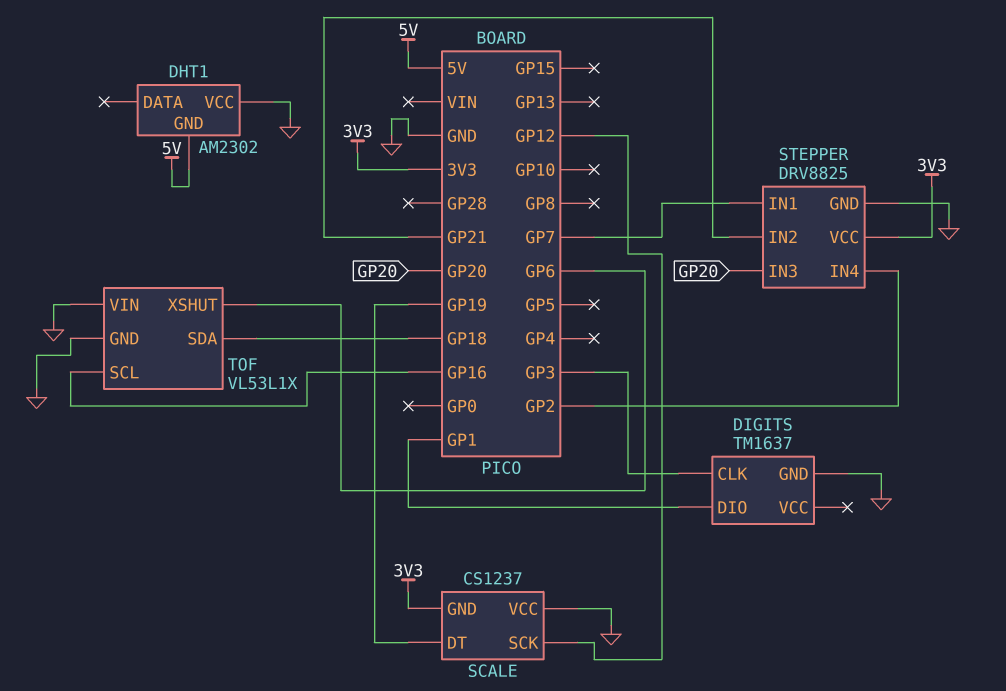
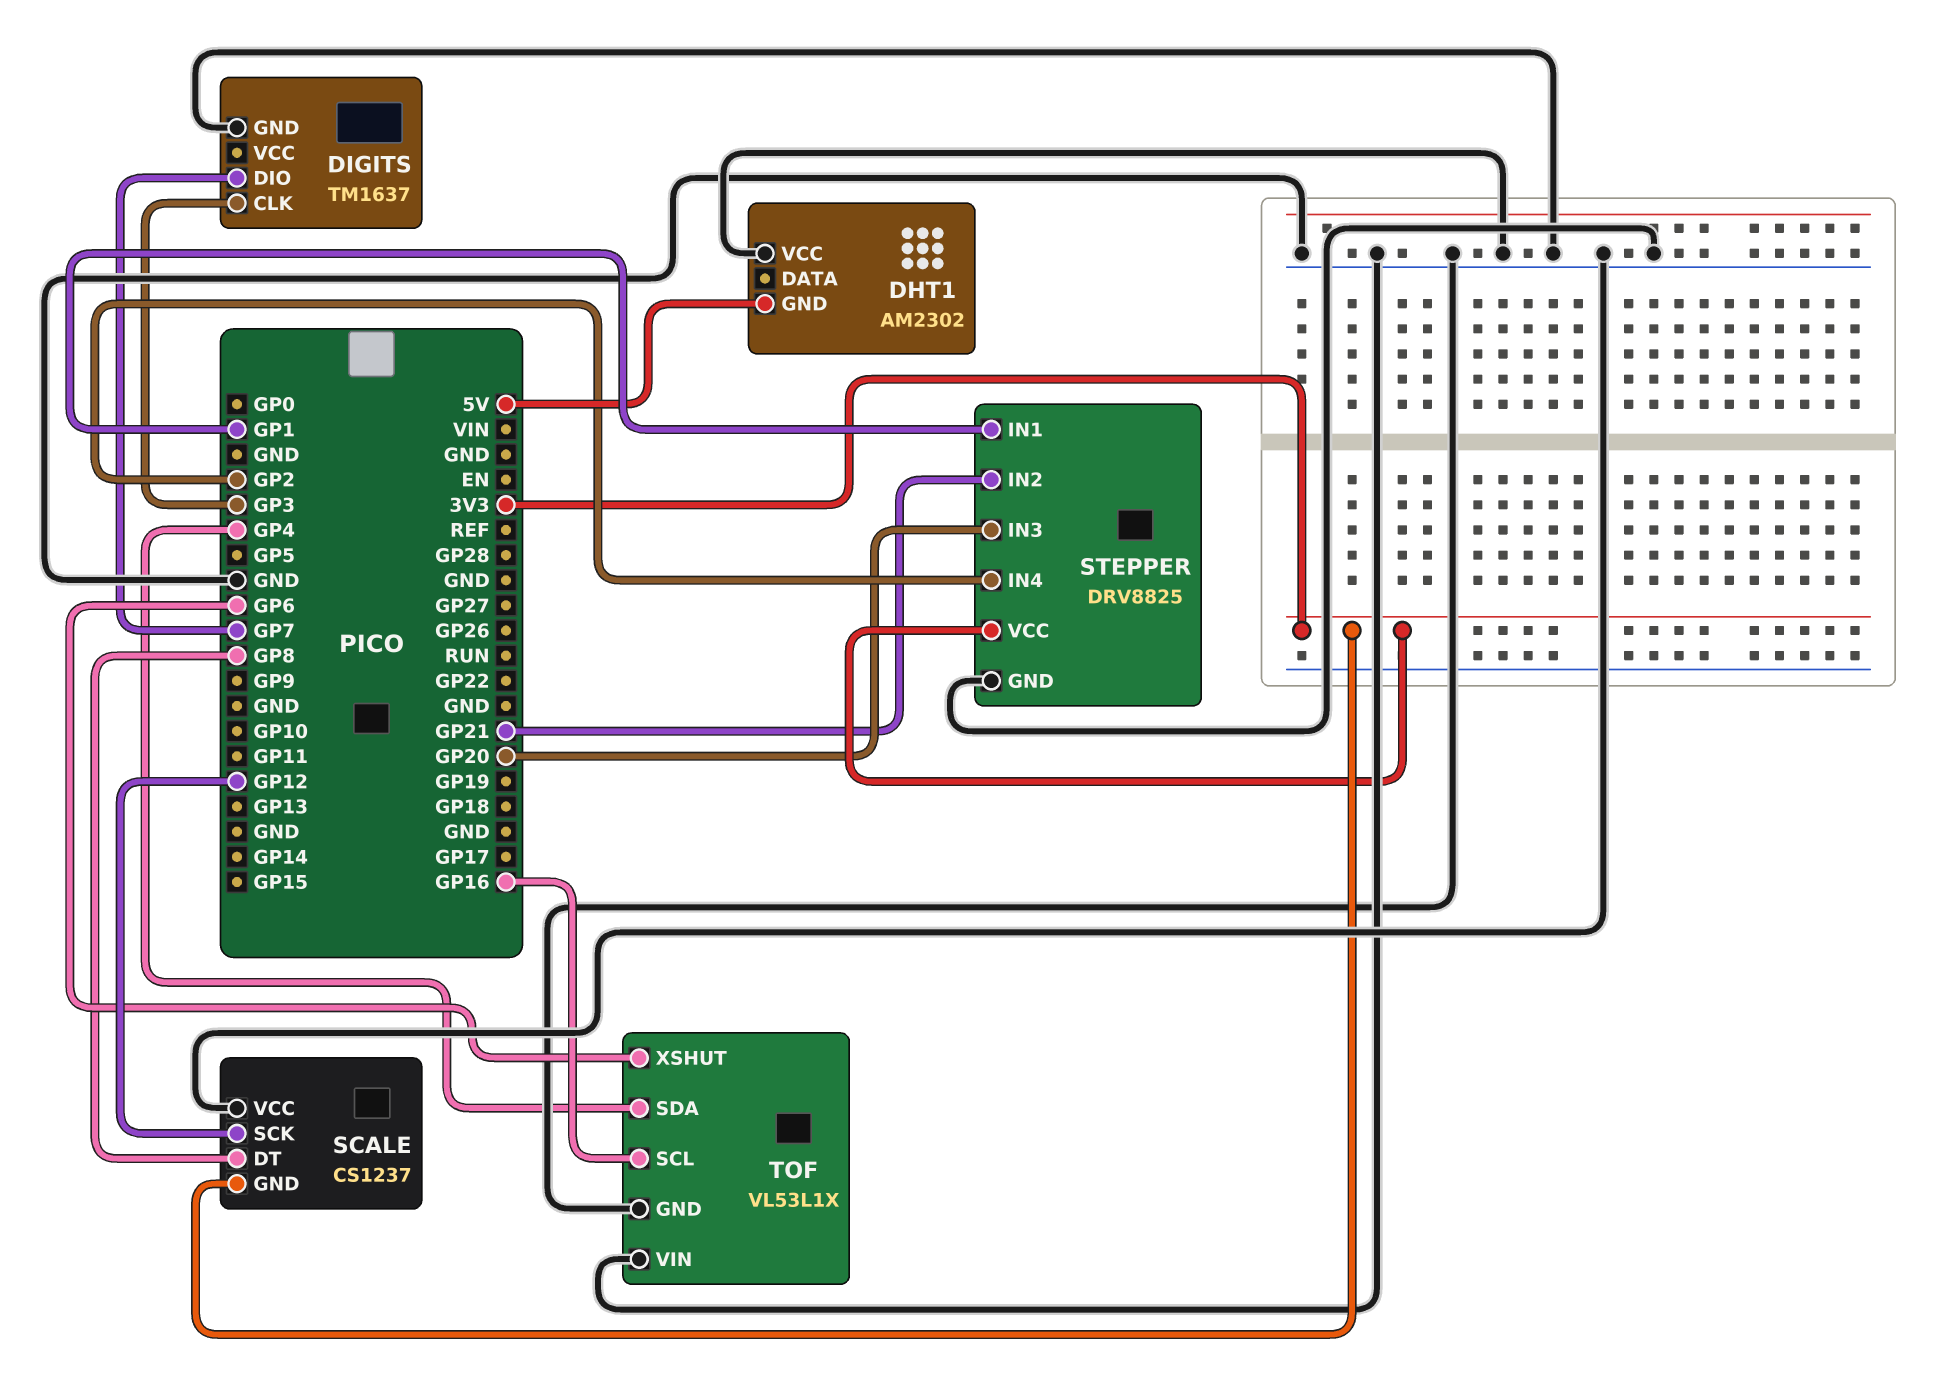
DIGITS pin DIO: GP1 -> GP7
SCALE pin DT: GP19 -> GP8
STEPPER pin IN1: GP7 -> GP1
TOF pin SDA: GP18 -> GP4

